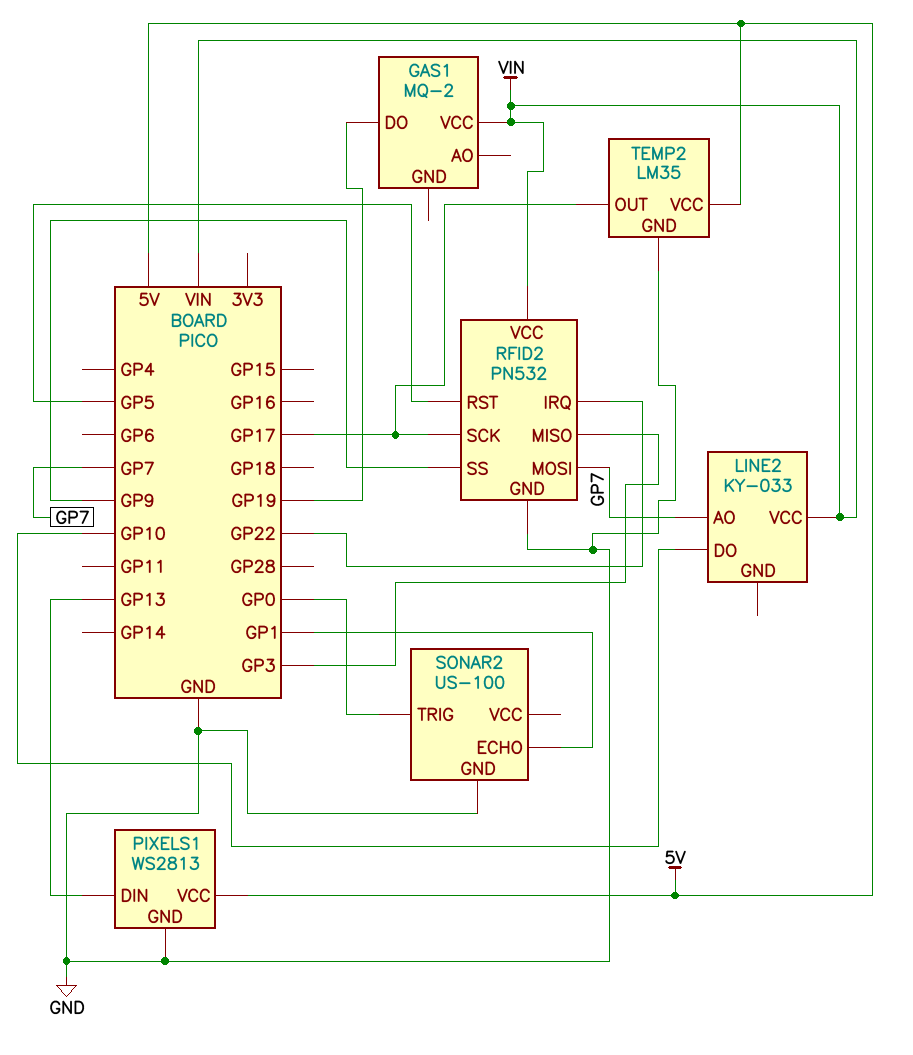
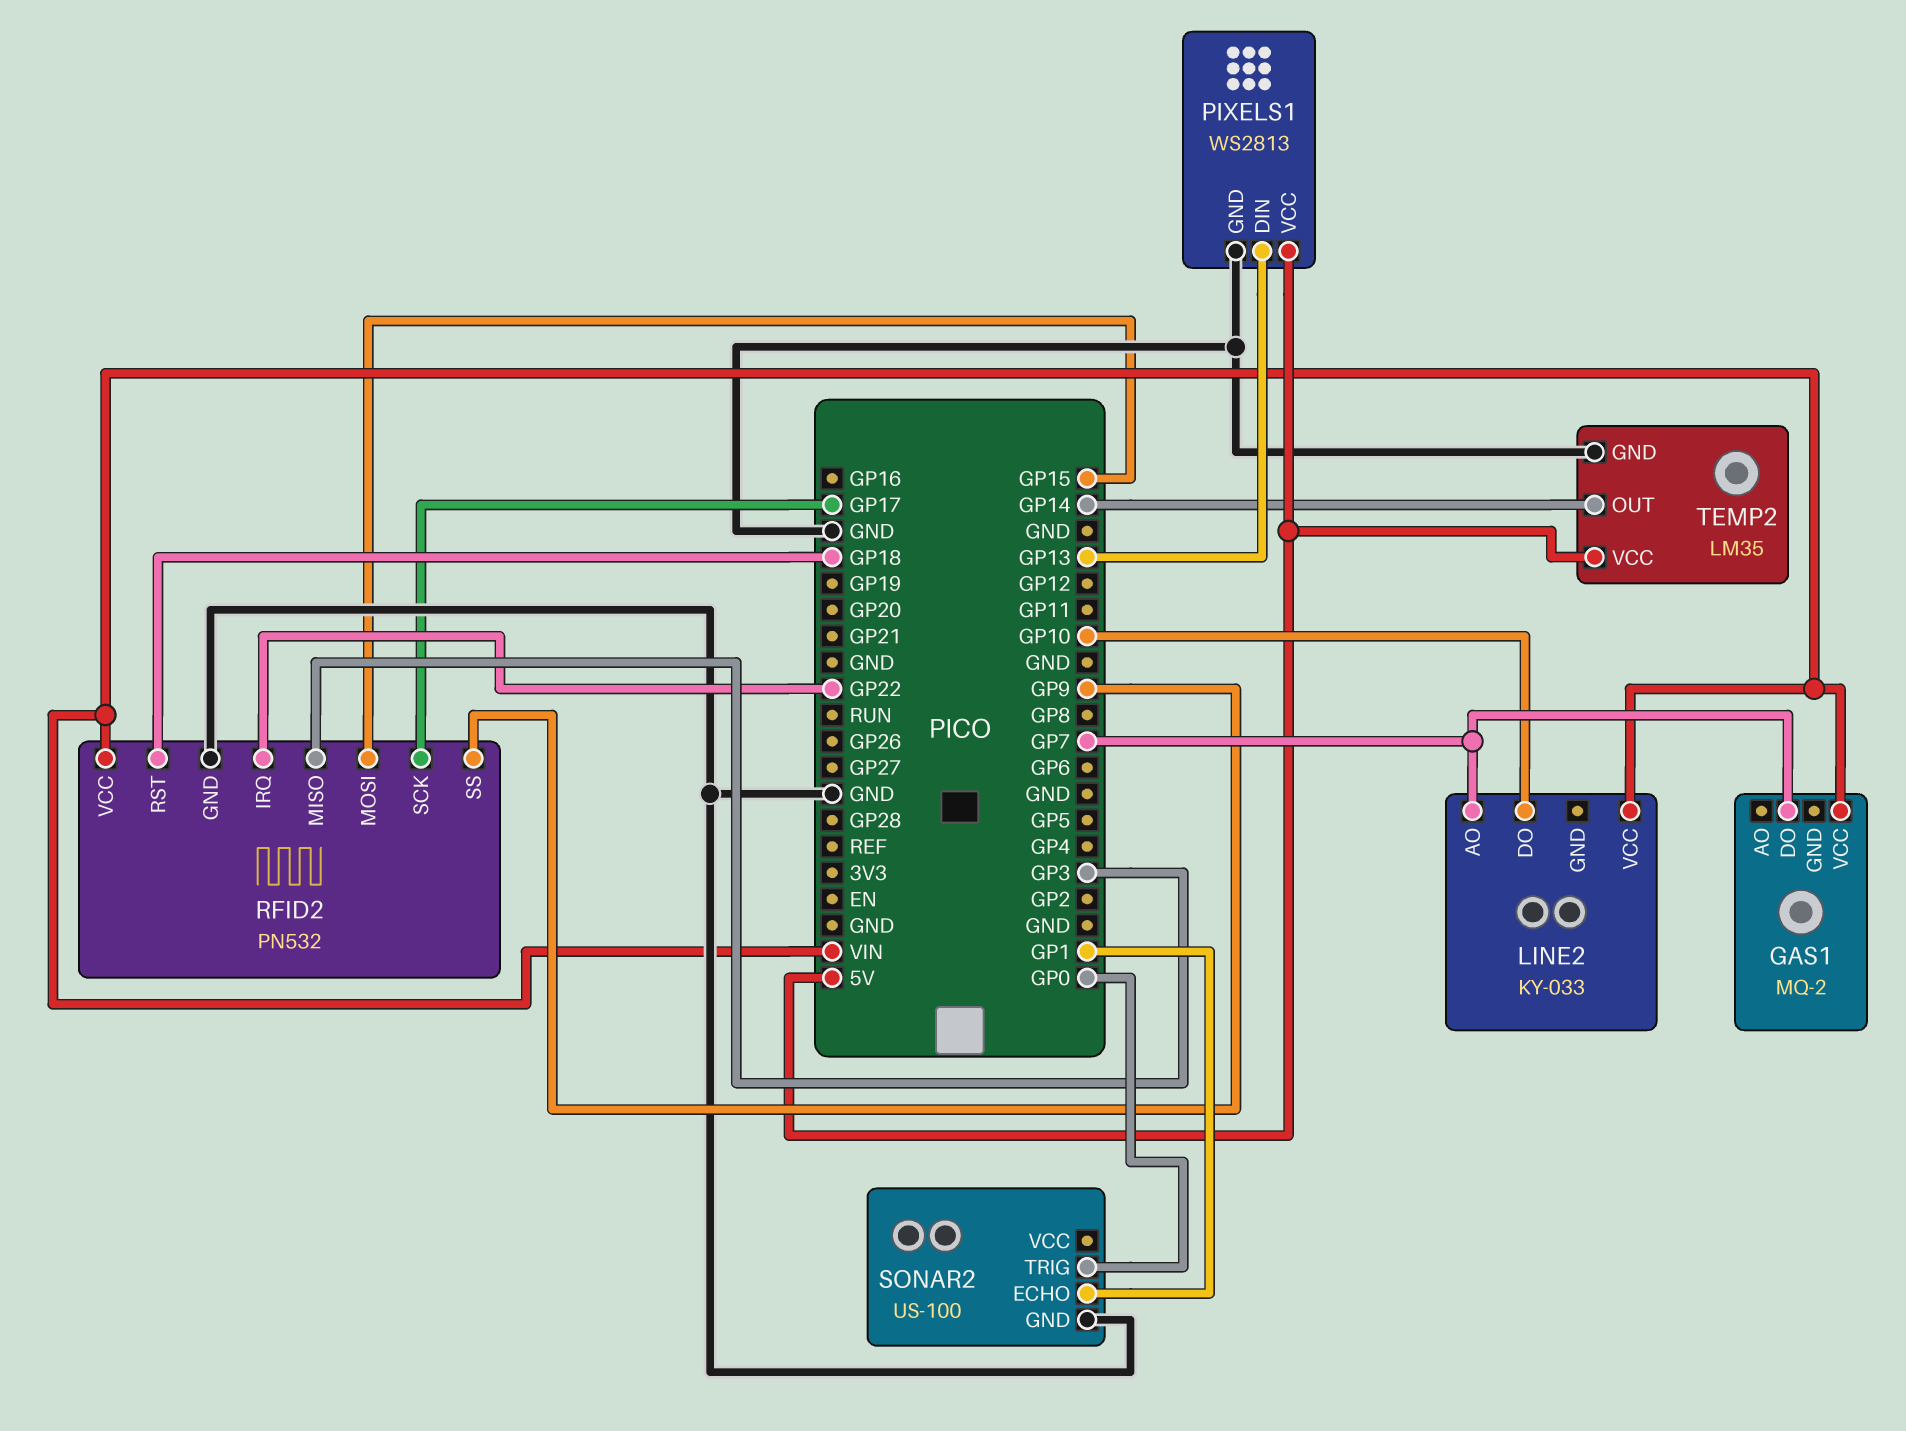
GAS1 pin DO: GP19 -> GP7
RFID2 pin MOSI: GP7 -> GP15
RFID2 pin RST: GP5 -> GP18
TEMP2 pin OUT: GP17 -> GP14

